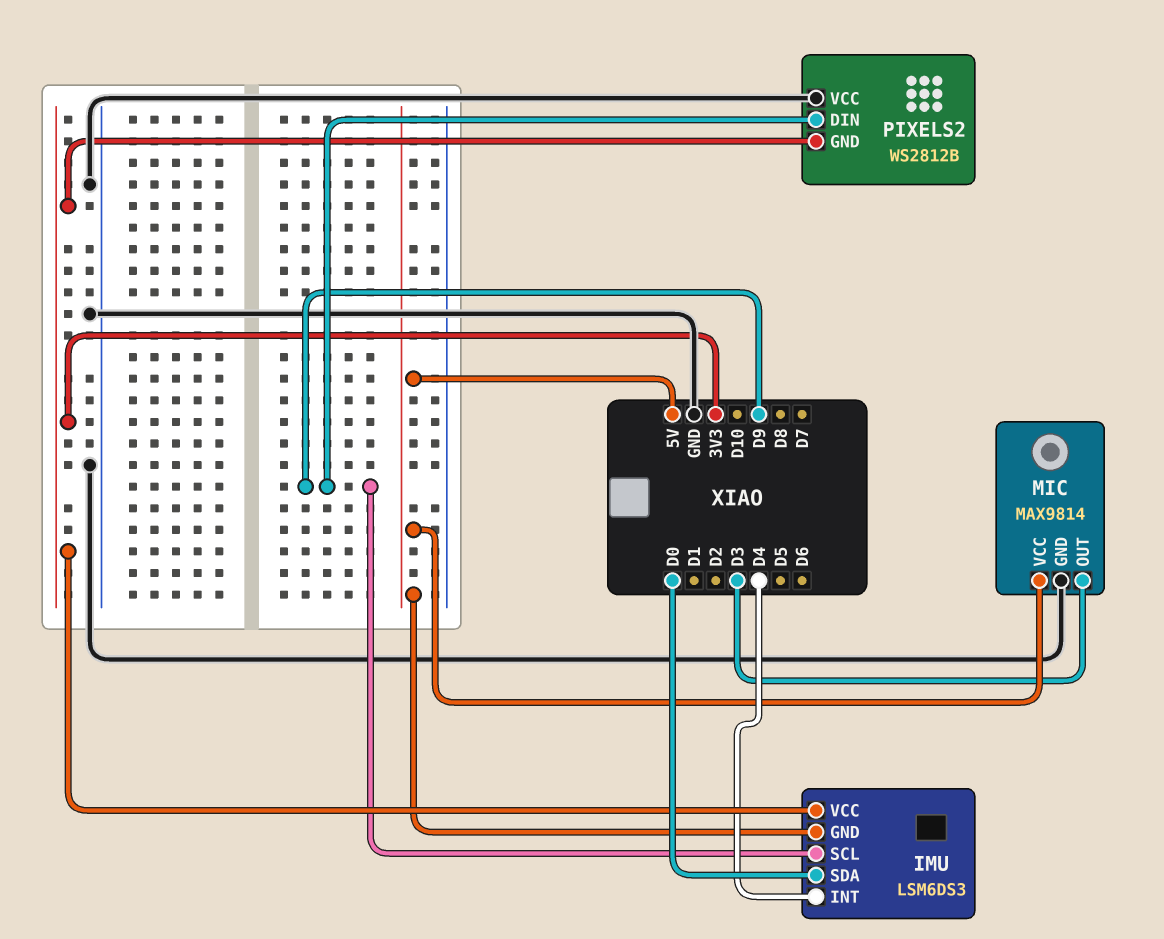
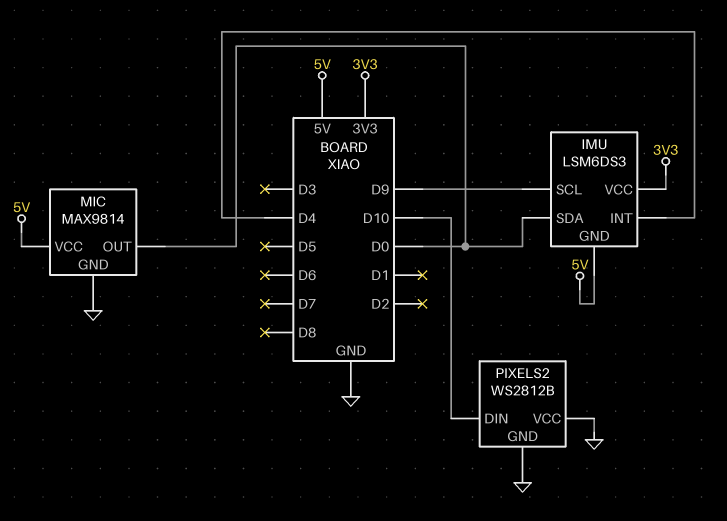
MIC pin OUT: D3 -> D0
PIXELS2 pin DIN: D9 -> D10
PIXELS2 pin GND: 3V3 -> GND

